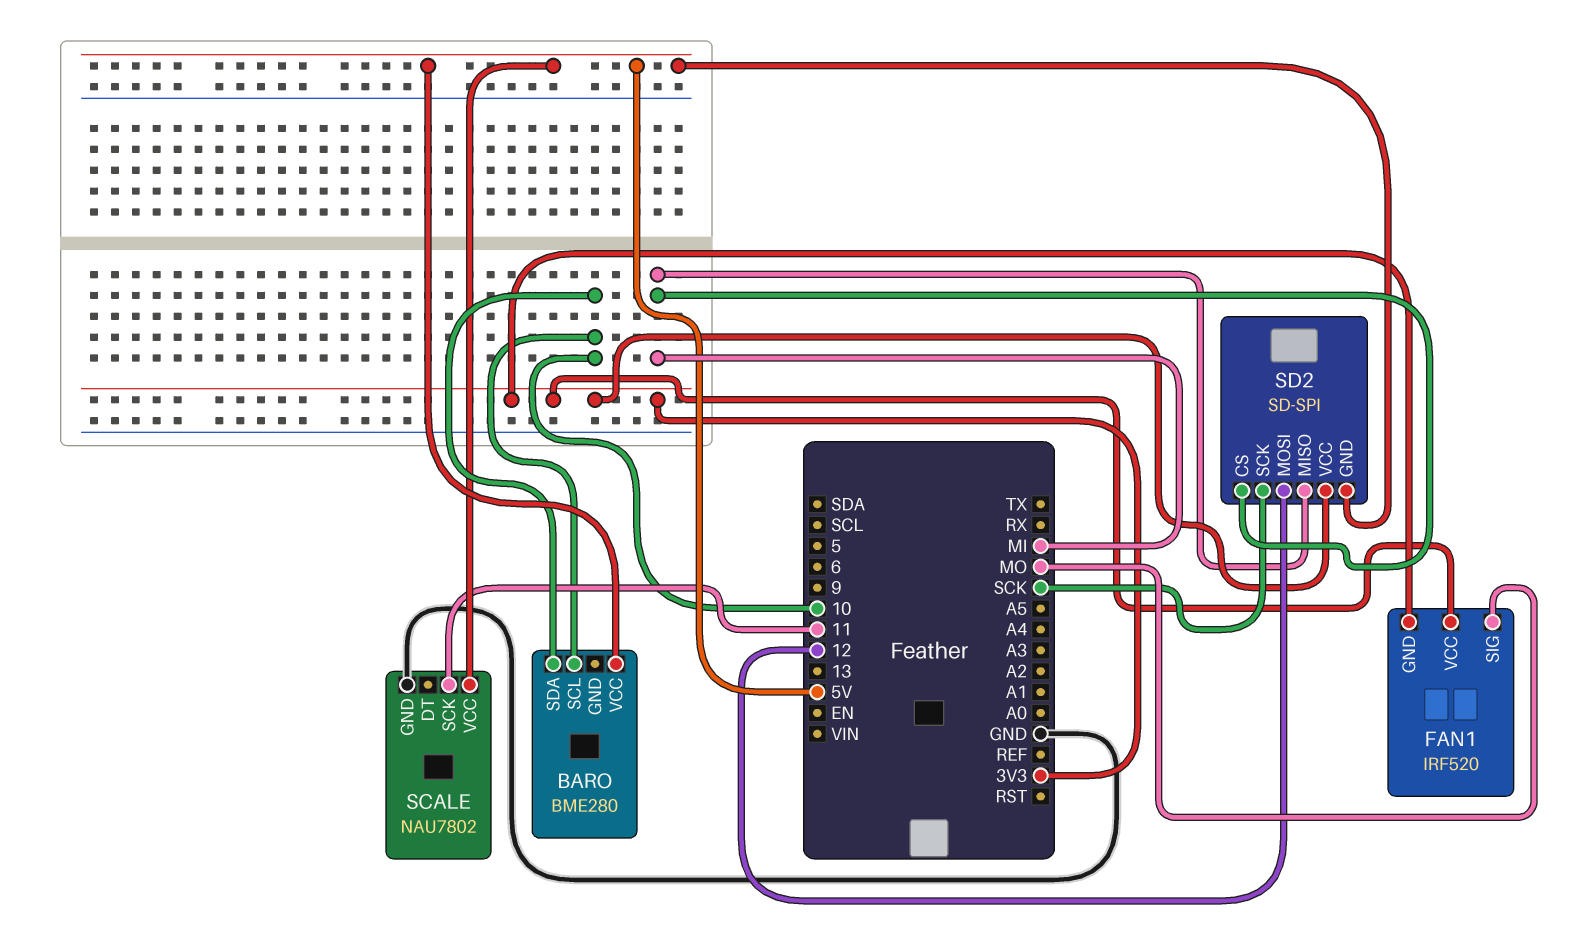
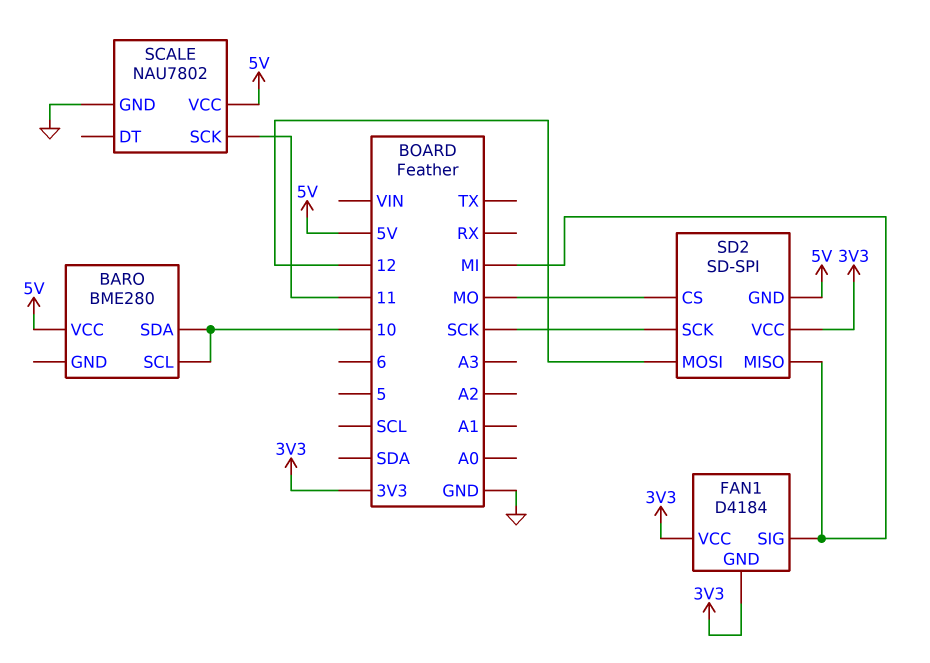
FAN1: IRF520 -> D4184
FAN1 pin SIG: MO -> MI
SD2 pin CS: MI -> MO

